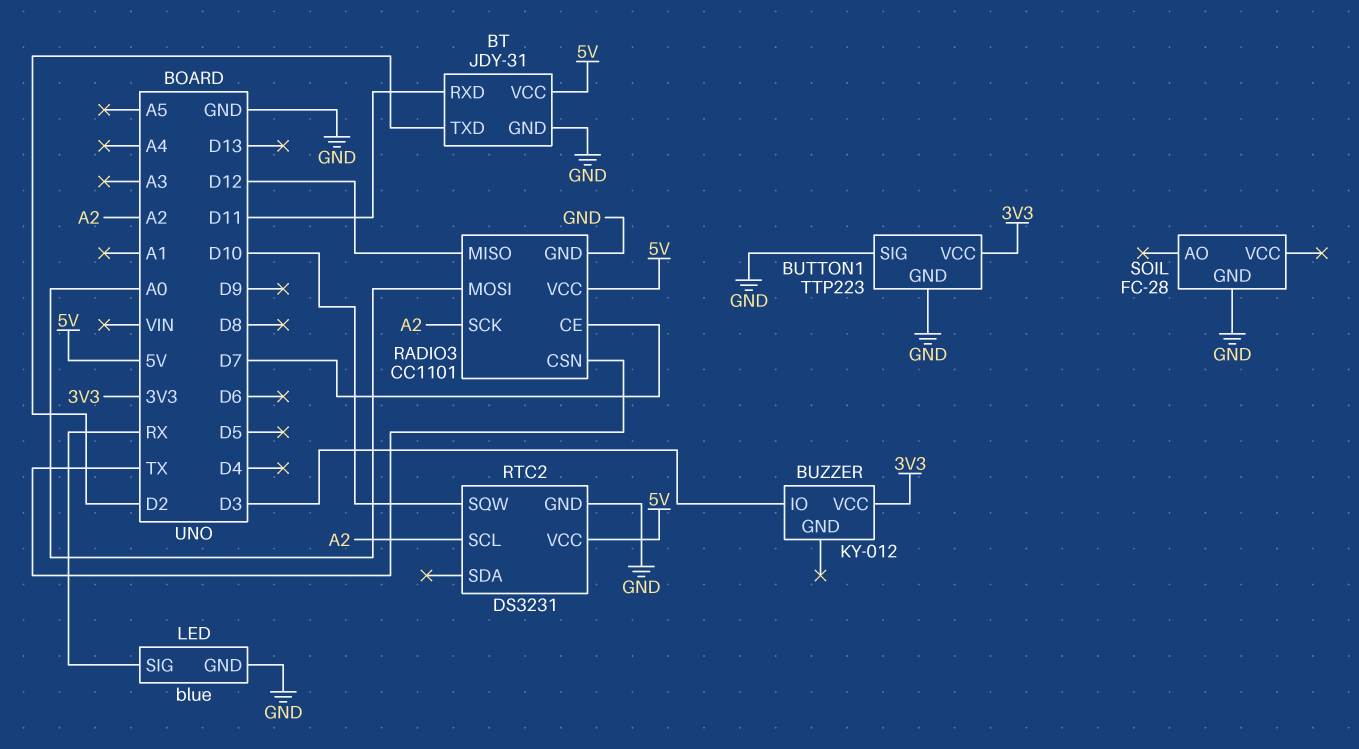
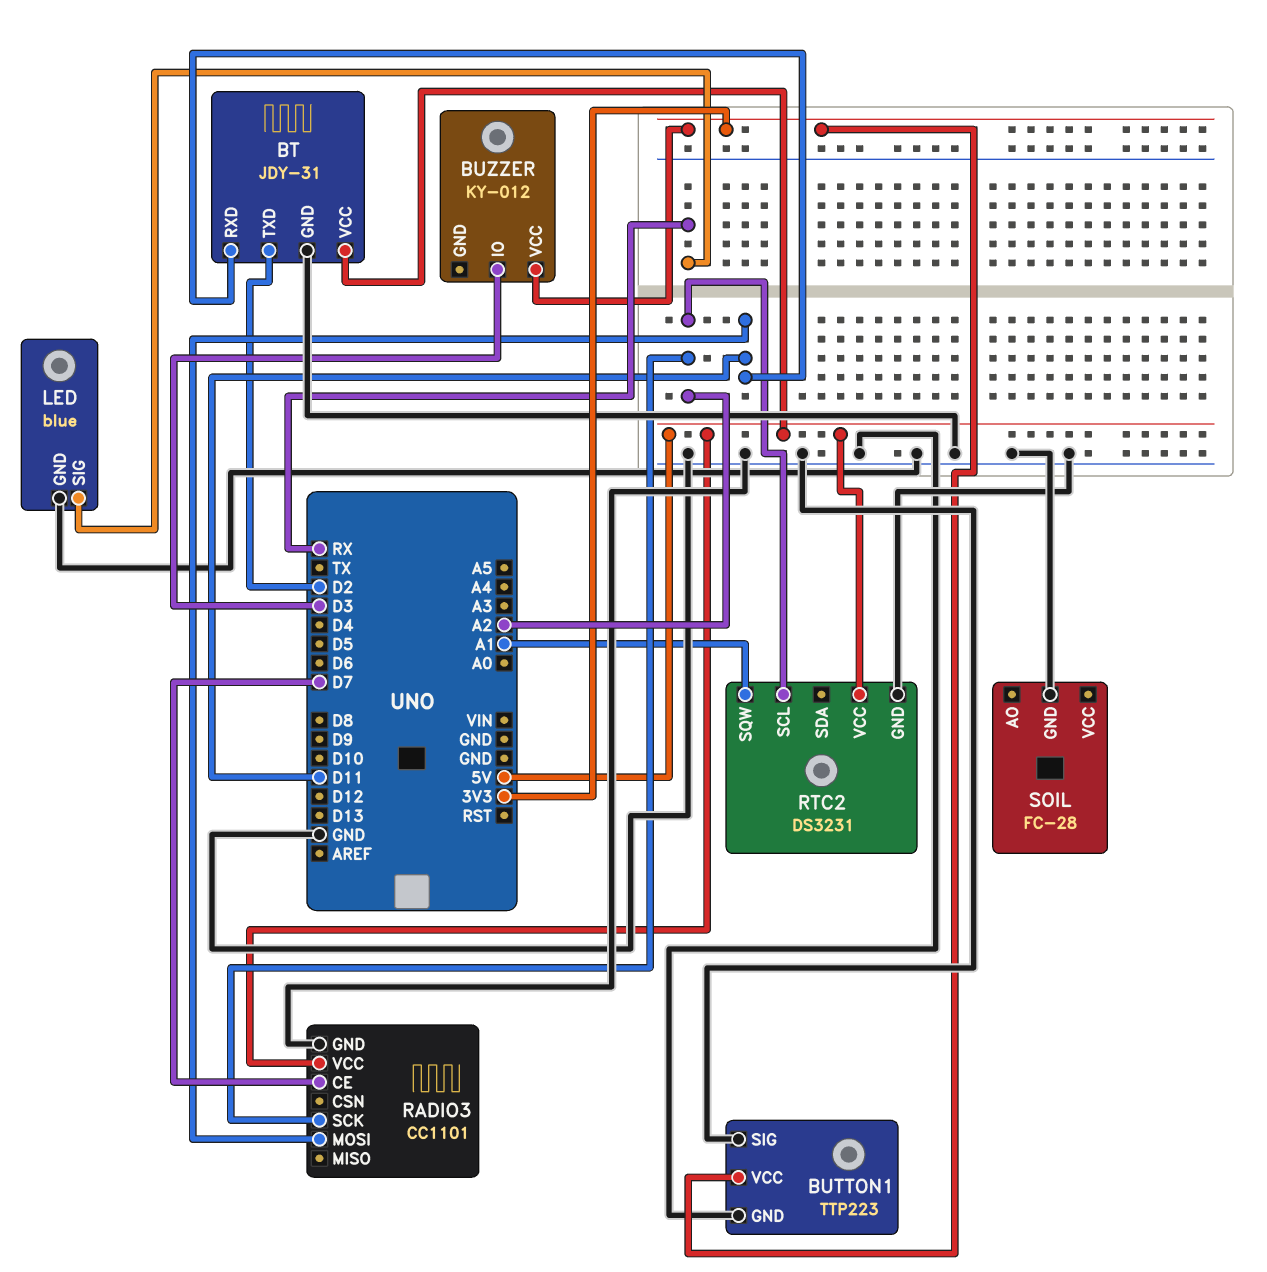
RADIO3 pin CSN: TX -> none
RADIO3 pin MISO: D12 -> none
RADIO3 pin MOSI: A0 -> D11
RTC2 pin SQW: D10 -> A1

